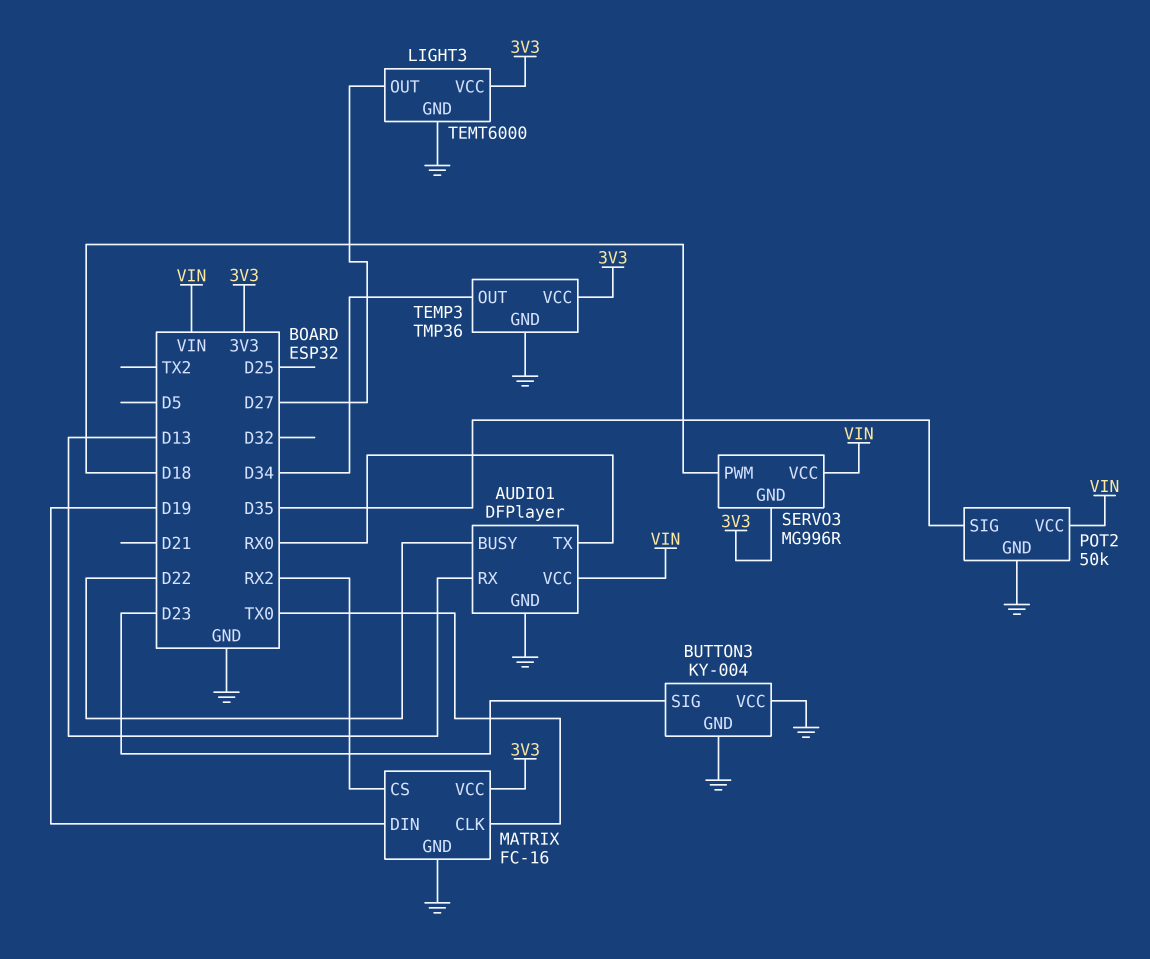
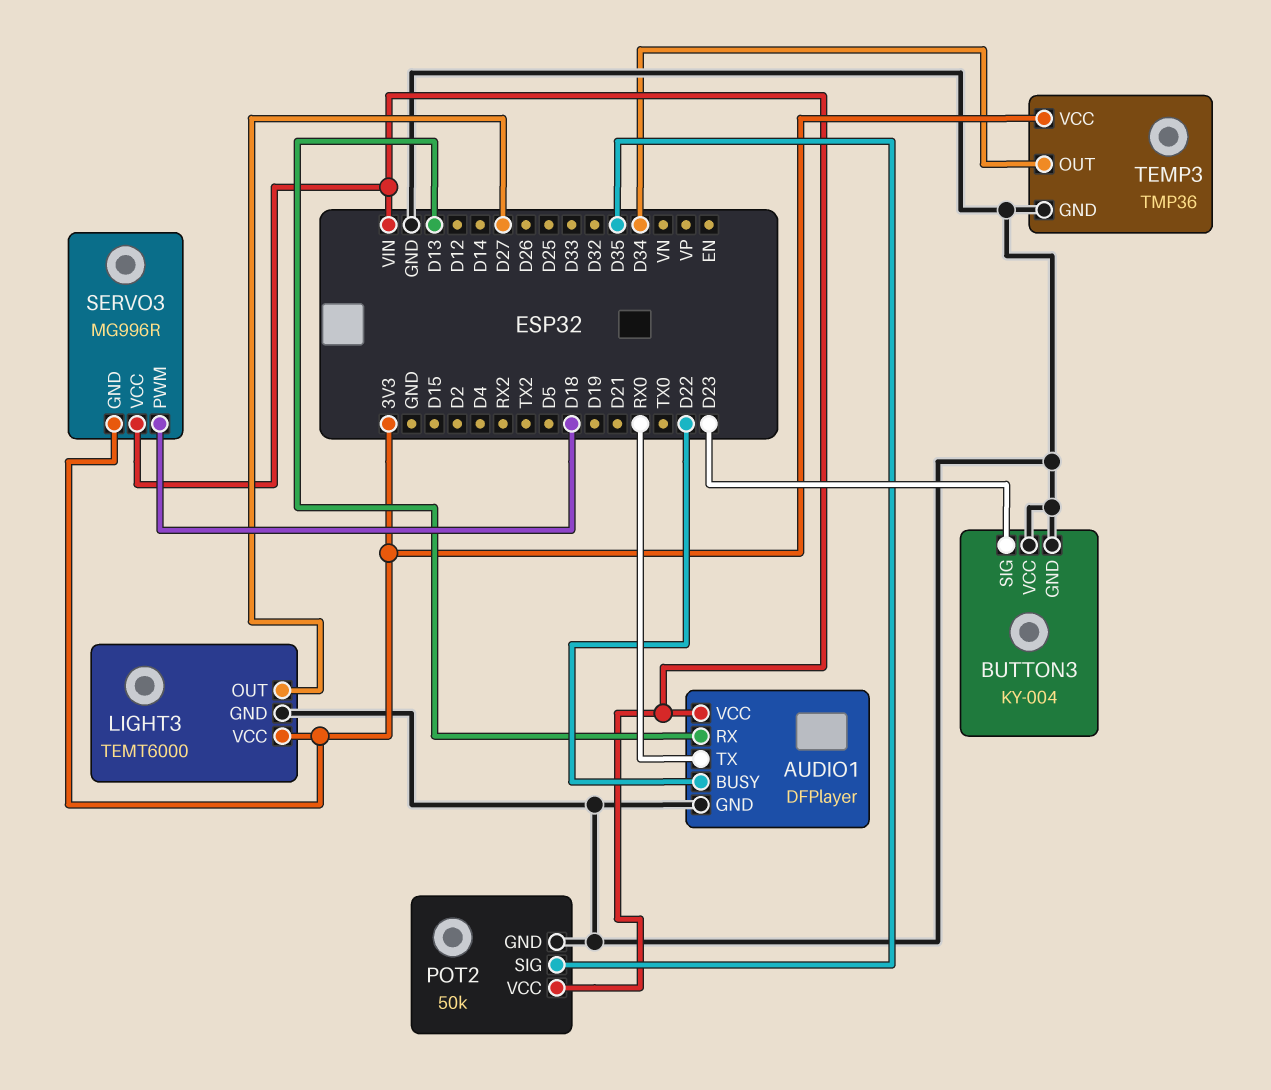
MATRIX: FC-16 -> none
MATRIX pin CLK: TX0 -> none
MATRIX pin CS: RX2 -> none
MATRIX pin DIN: D19 -> none
MATRIX pin GND: GND -> none
MATRIX pin VCC: 3V3 -> none

